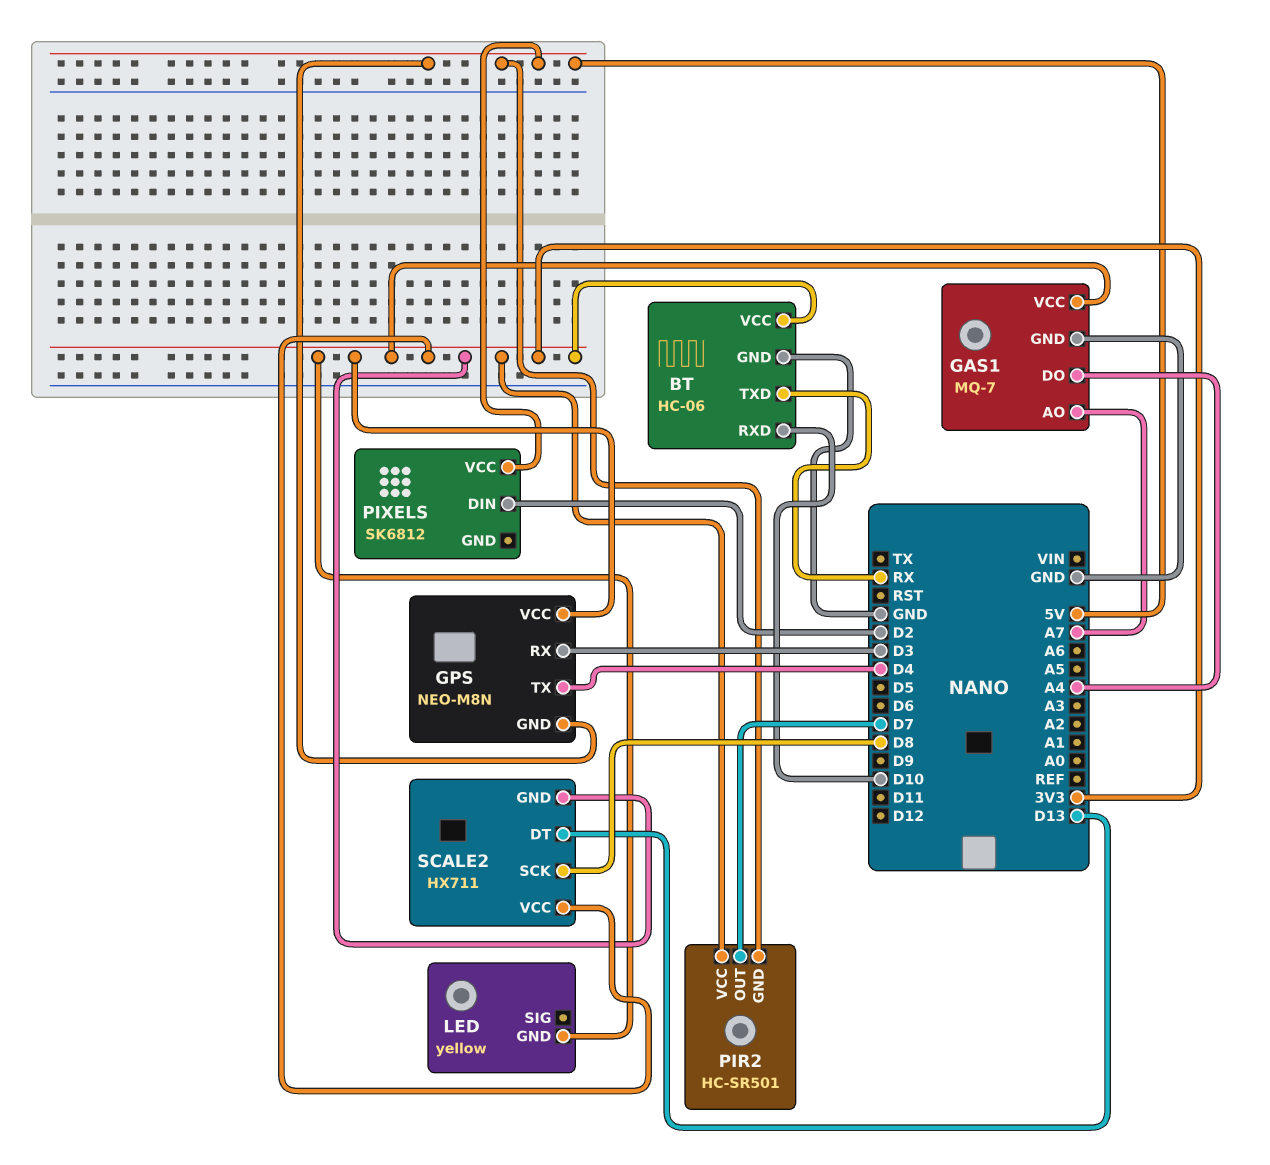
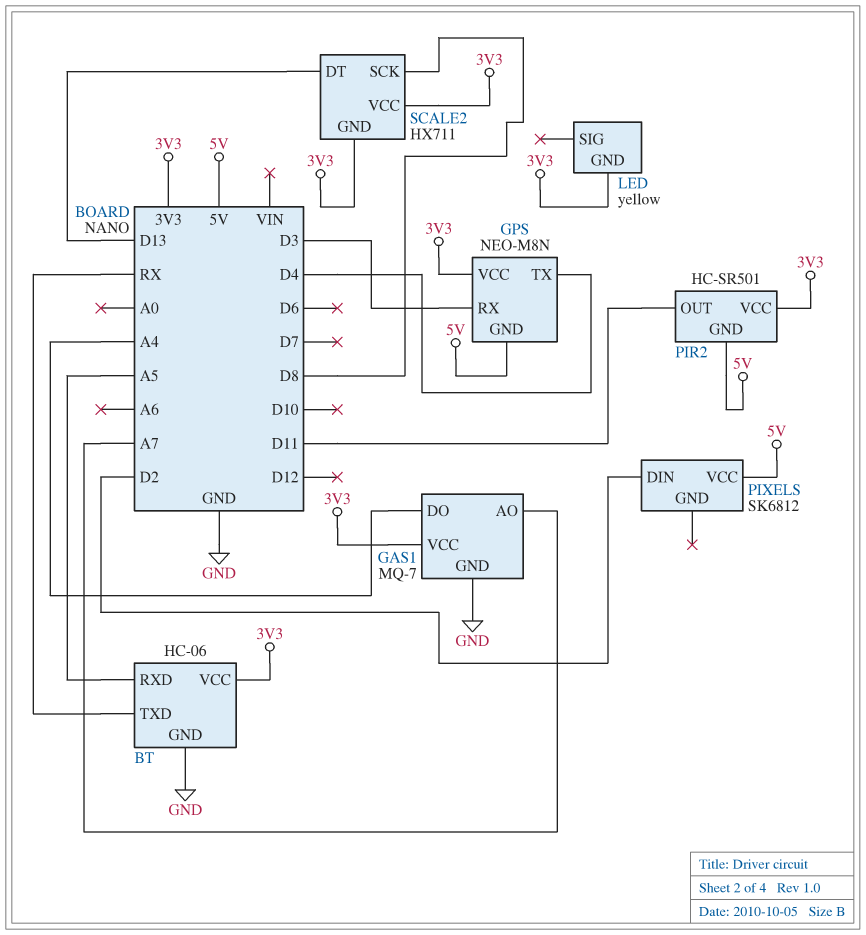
BT pin RXD: D10 -> A5
PIR2 pin OUT: D7 -> D11

